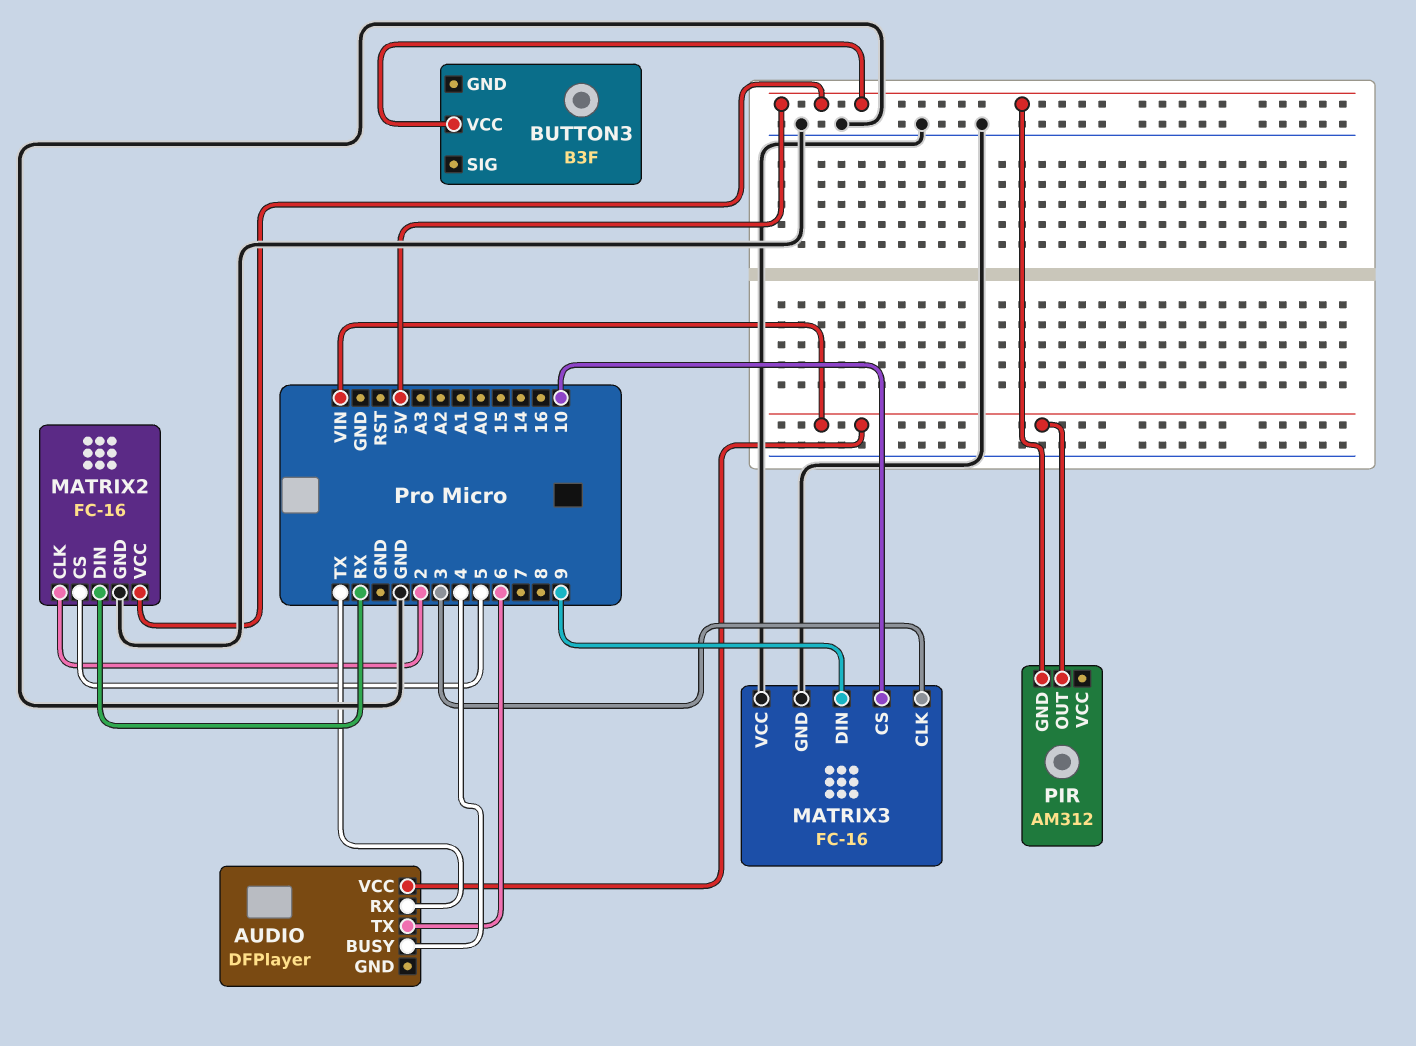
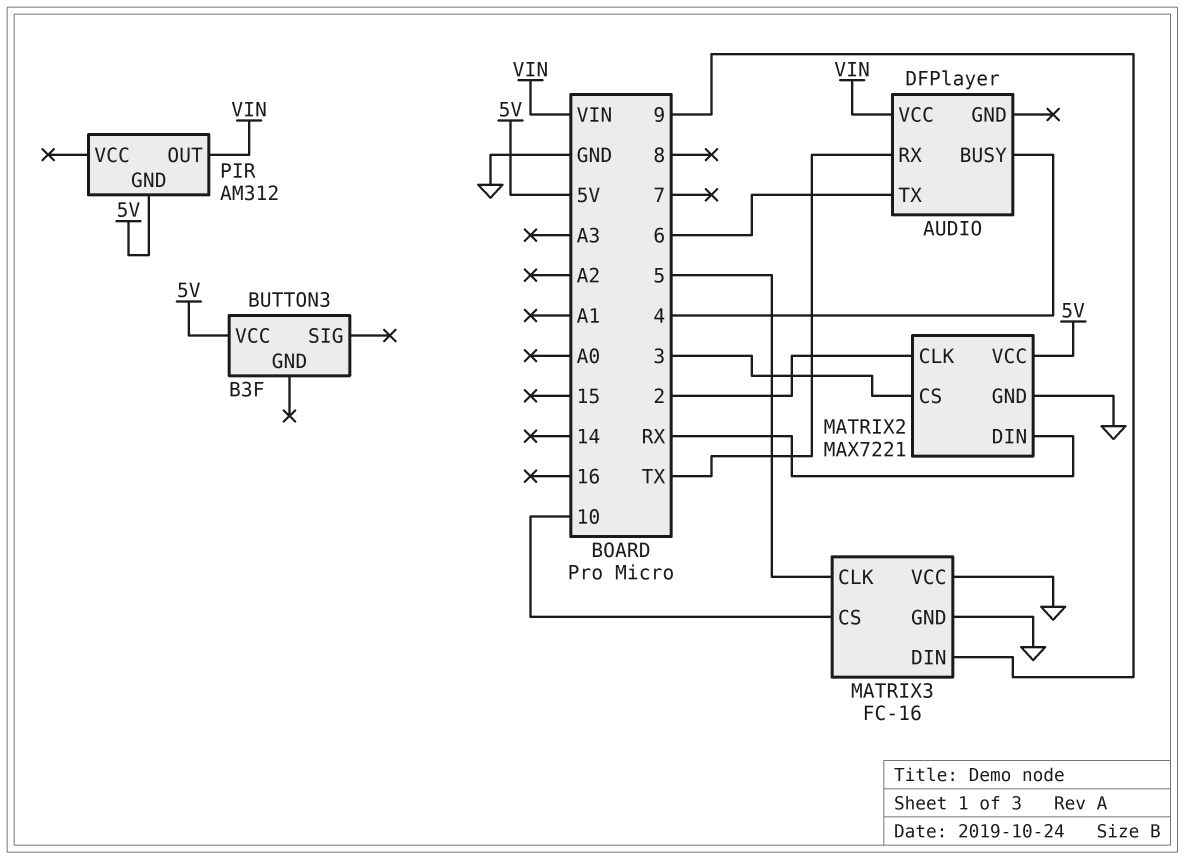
MATRIX2: FC-16 -> MAX7221
MATRIX2 pin CS: 5 -> 3
MATRIX3 pin CLK: 3 -> 5

